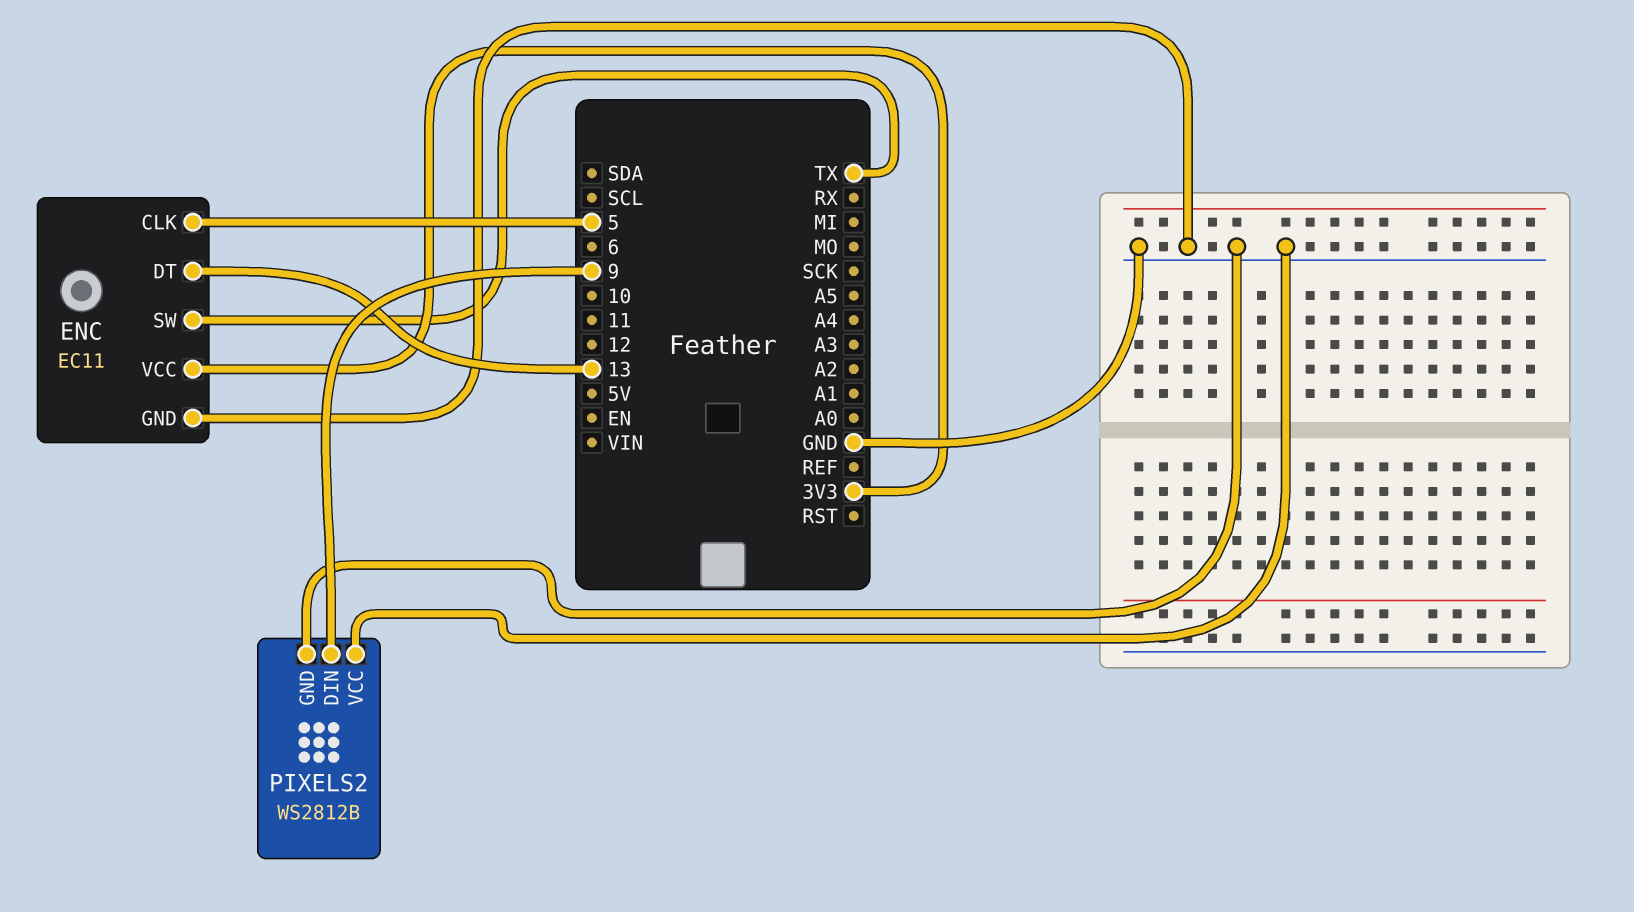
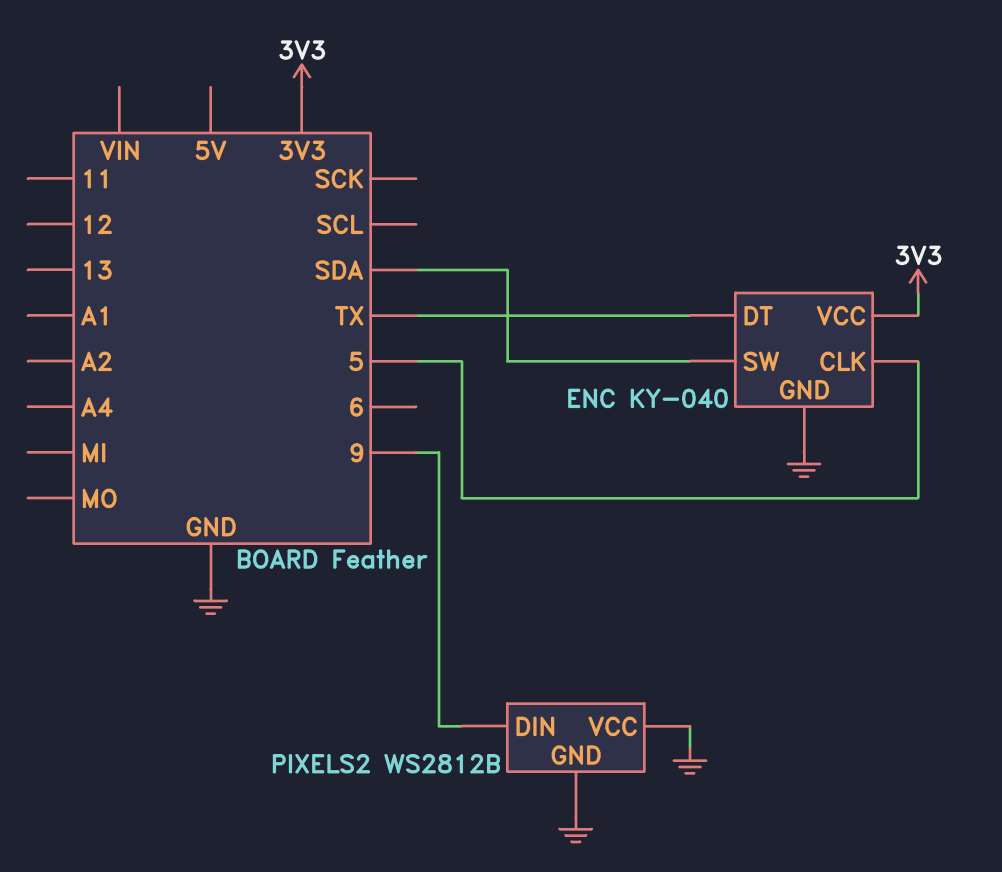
ENC: EC11 -> KY-040
ENC pin DT: 13 -> TX
ENC pin SW: TX -> SDA

